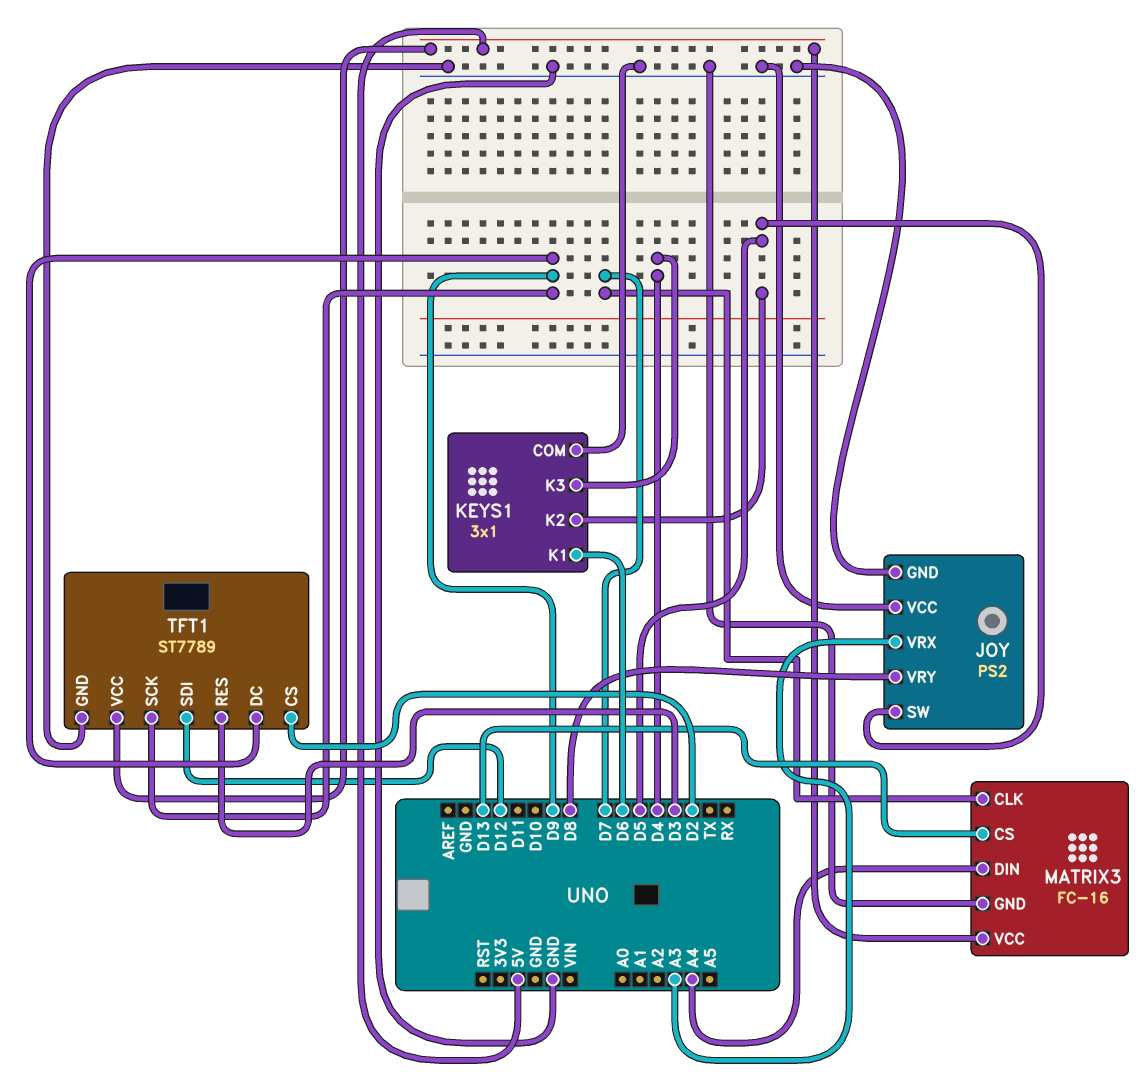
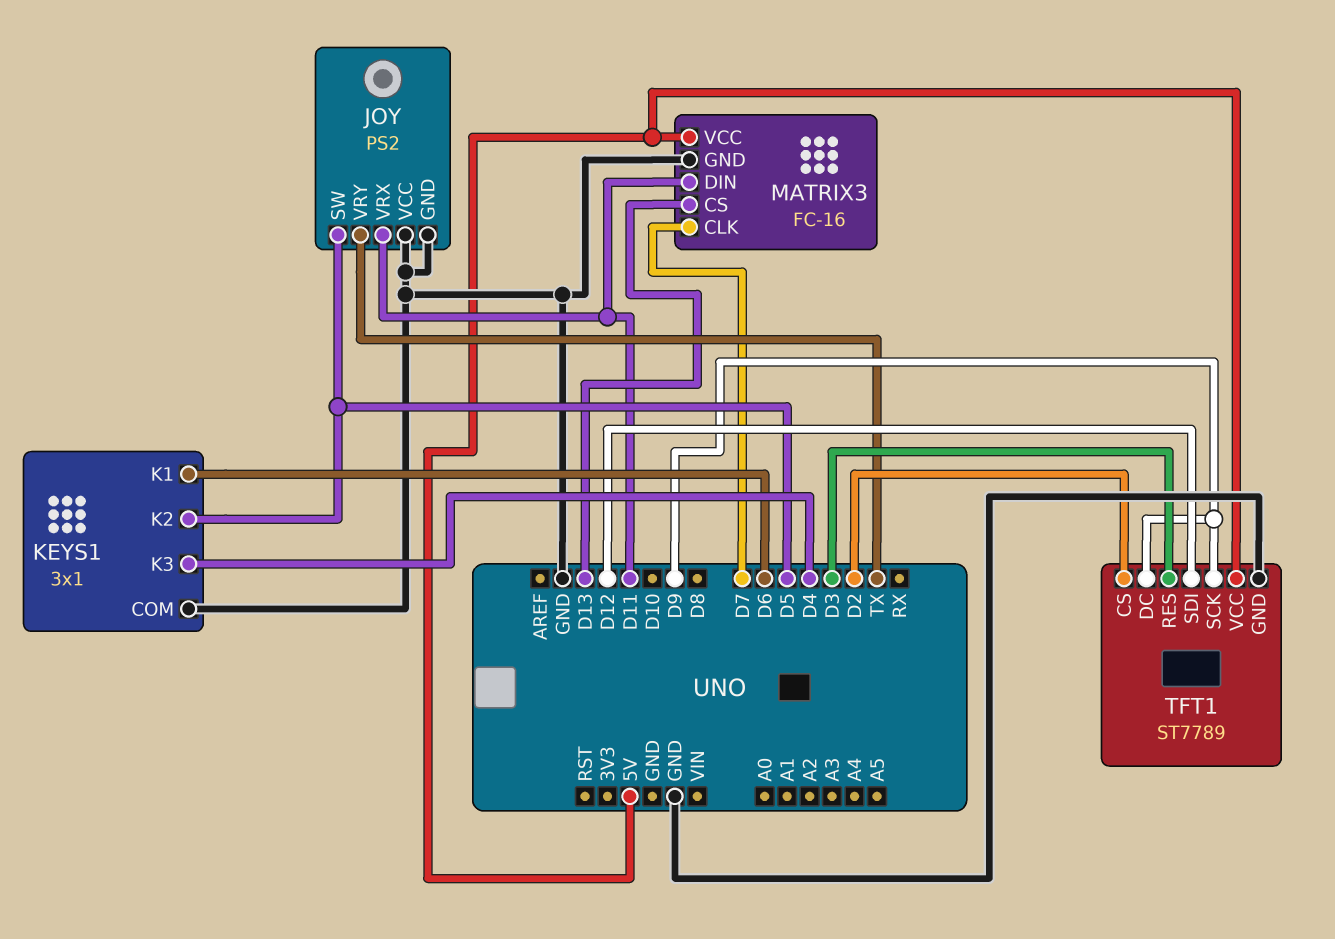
JOY pin VRX: A3 -> D11
JOY pin VRY: D8 -> TX
MATRIX3 pin DIN: A4 -> D11

